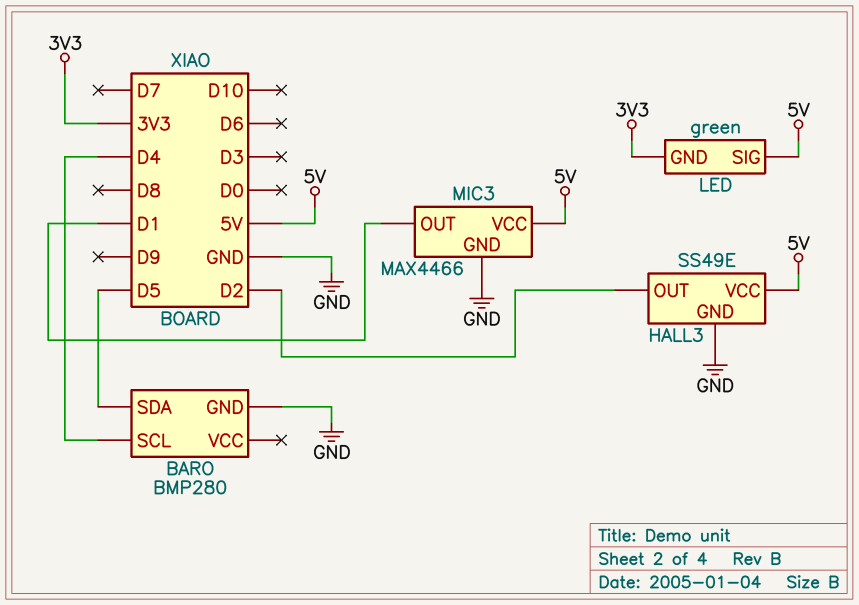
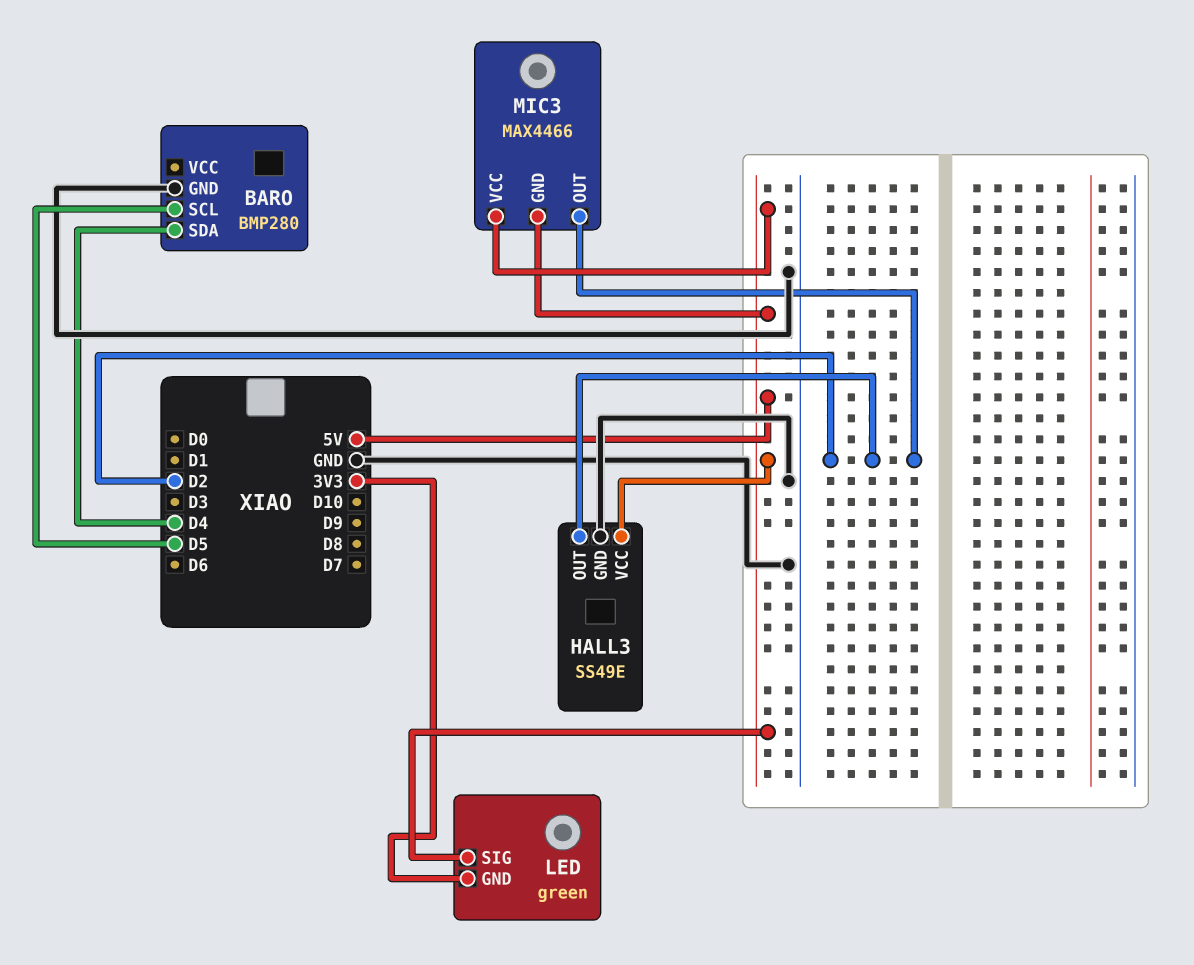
BARO pin SCL: D4 -> D5
BARO pin SDA: D5 -> D4
MIC3 pin GND: GND -> 5V
MIC3 pin OUT: D1 -> D2

